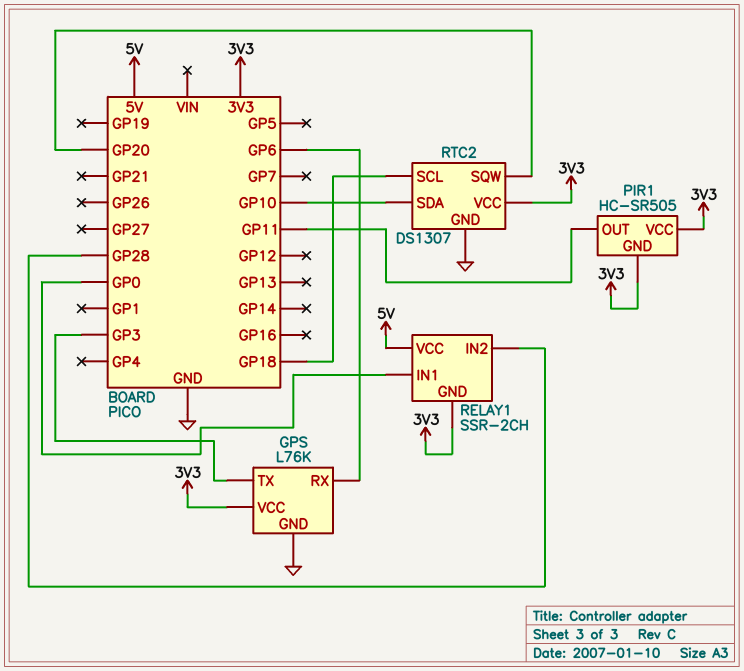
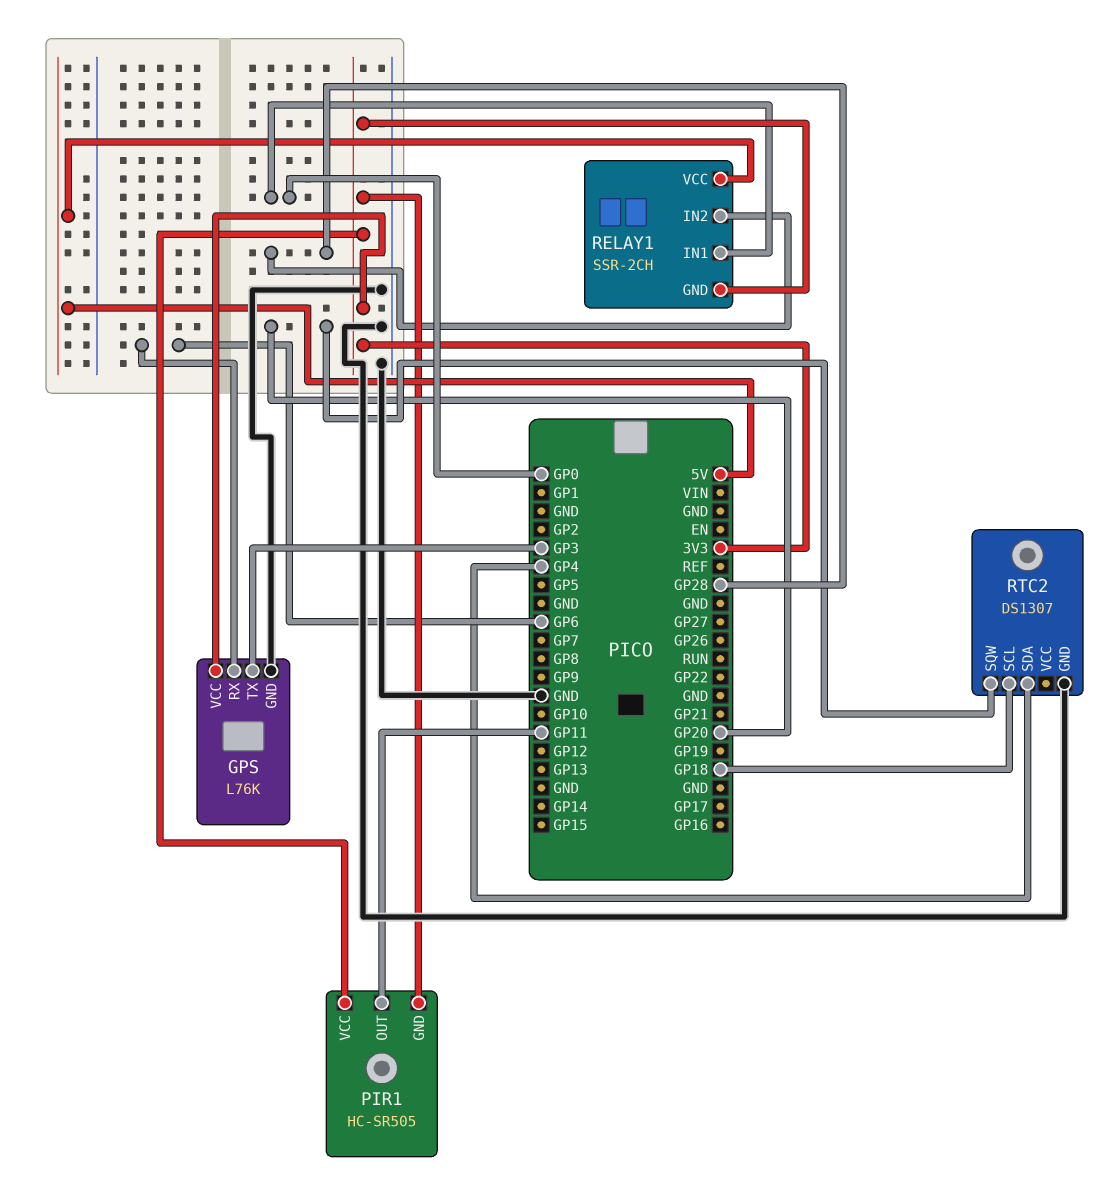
RTC2 pin SDA: GP10 -> GP4
RTC2 pin VCC: 3V3 -> none

